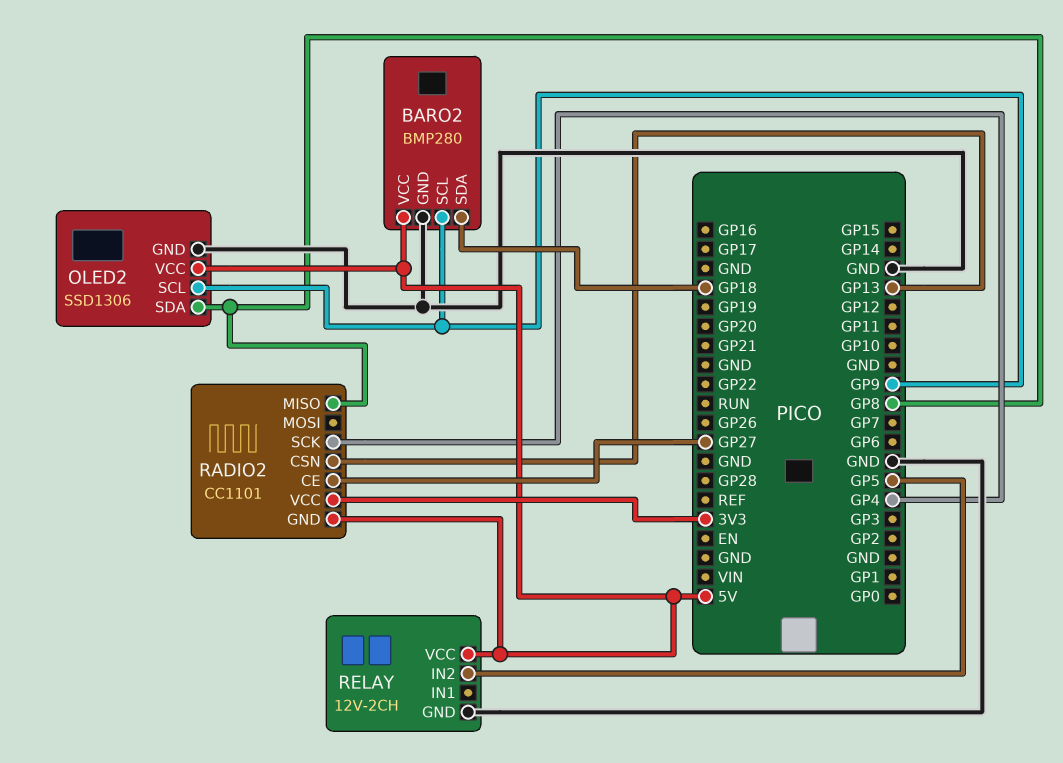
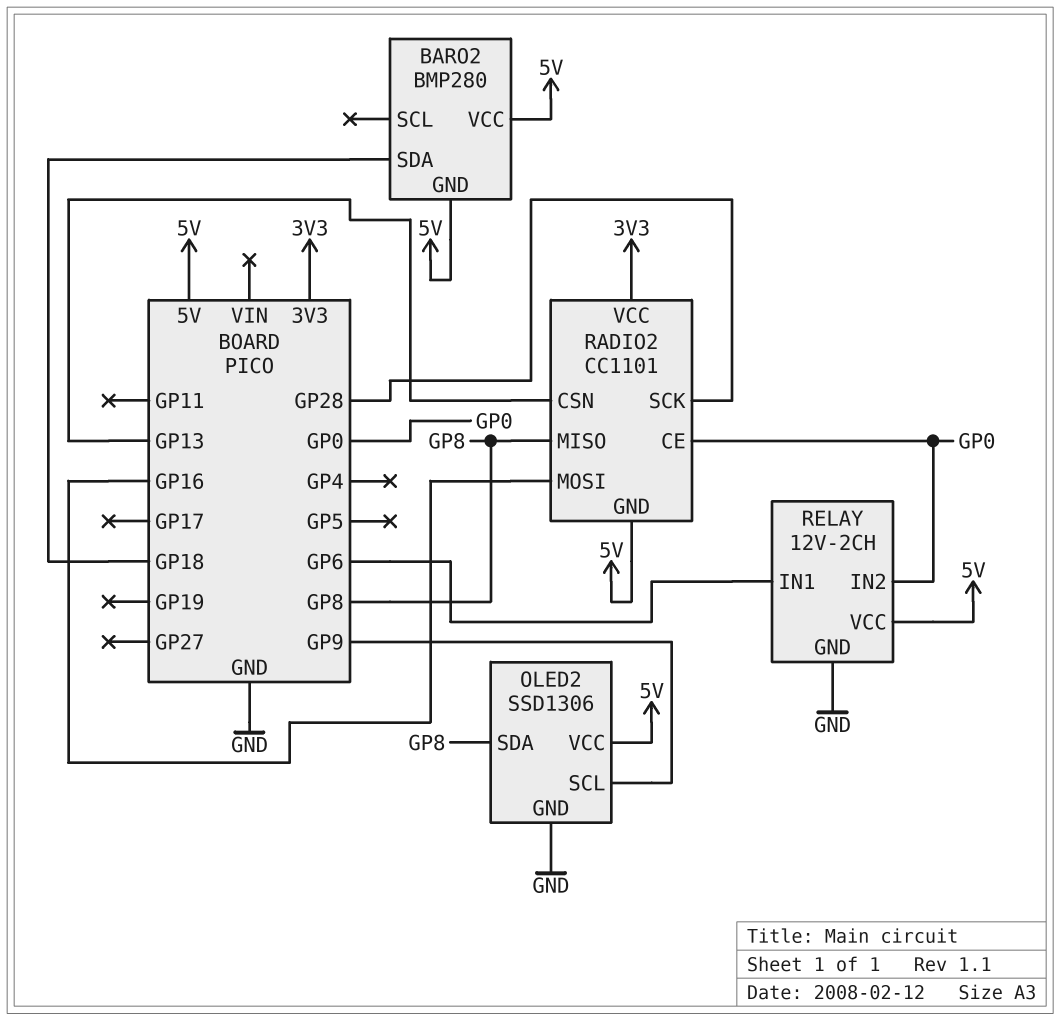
BARO2 pin GND: GND -> 5V
BARO2 pin SCL: GP9 -> none
RADIO2 pin CE: GP27 -> GP0
RADIO2 pin MOSI: none -> GP16
RADIO2 pin SCK: GP4 -> GP28
RELAY pin IN1: none -> GP6
RELAY pin IN2: GP5 -> GP0

